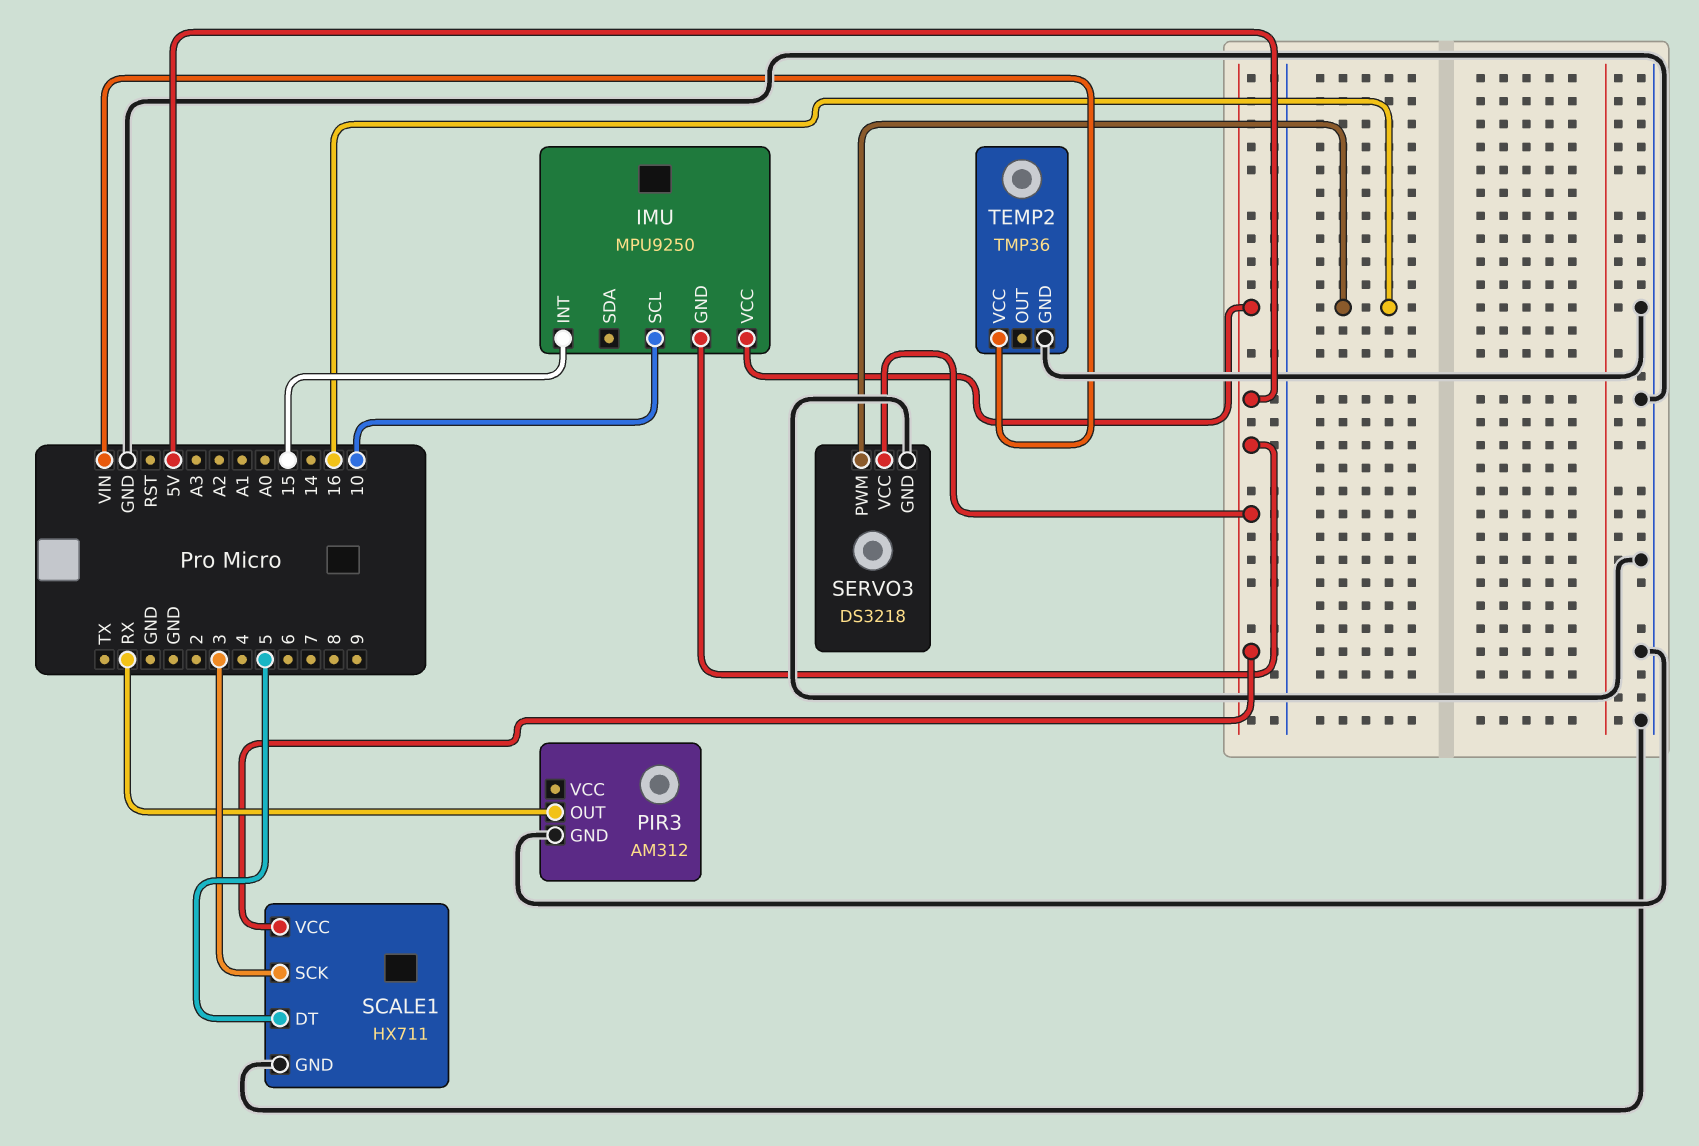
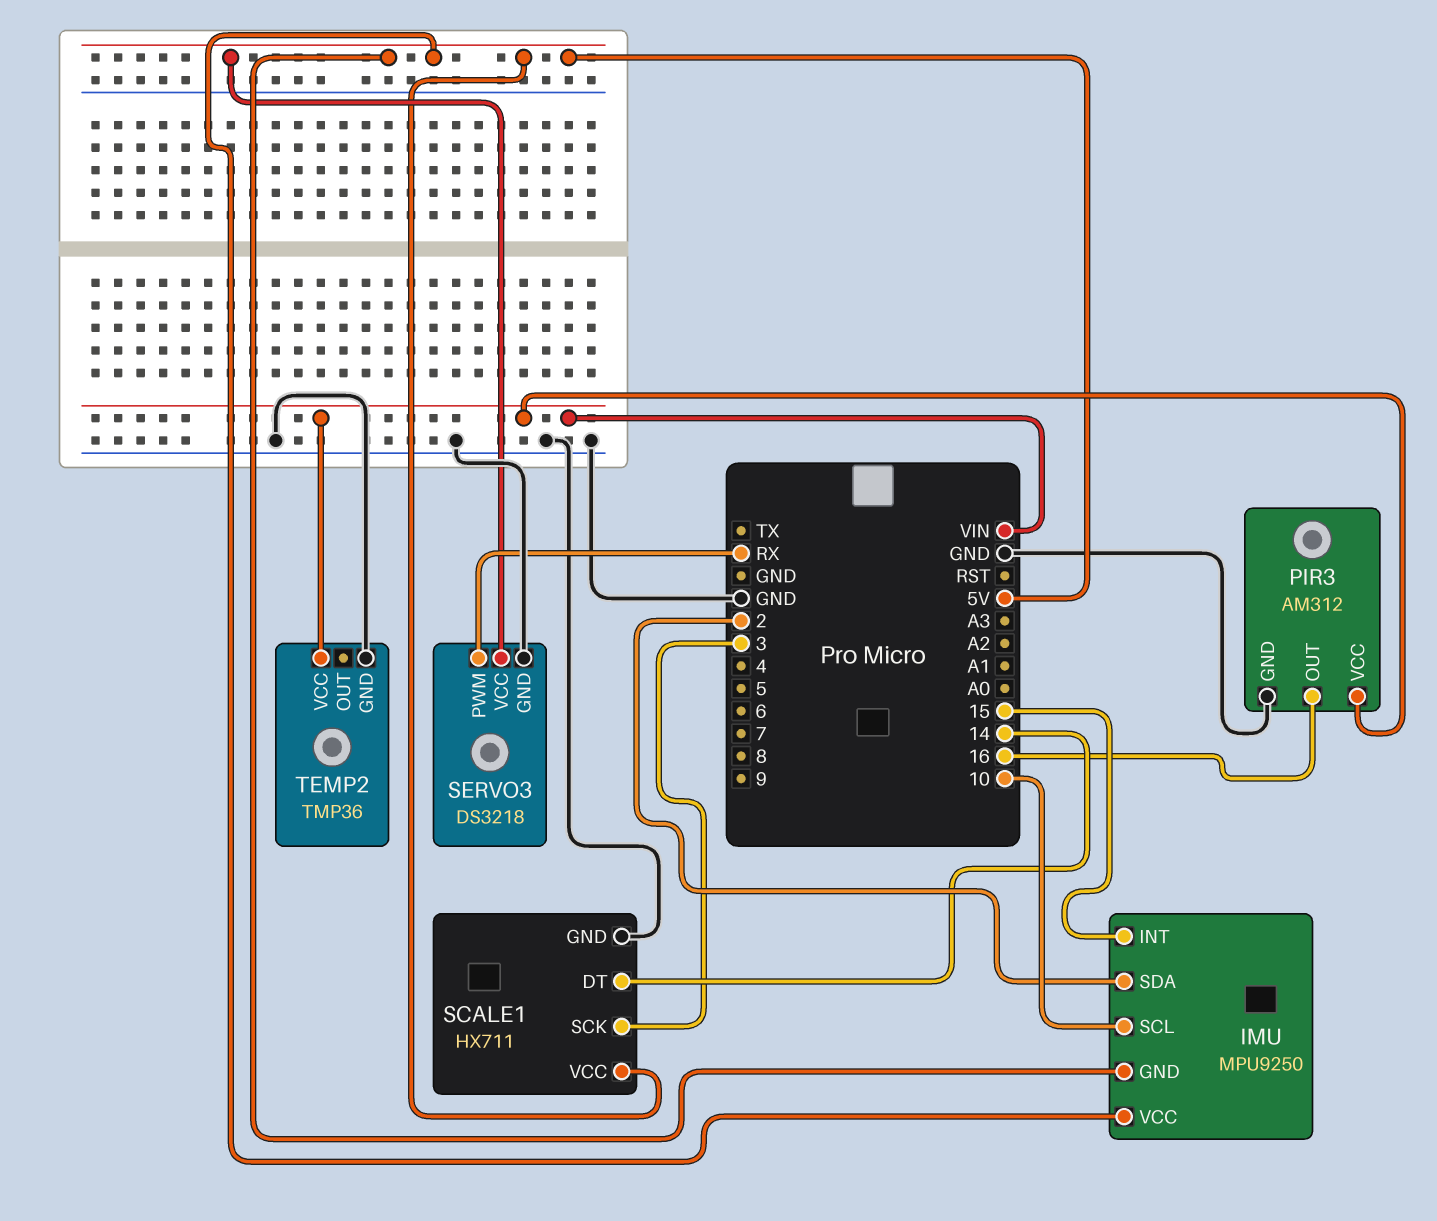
IMU pin SDA: none -> 2
PIR3 pin OUT: RX -> 16
PIR3 pin VCC: none -> VIN
SCALE1 pin DT: 5 -> 14
SERVO3 pin PWM: 16 -> RX

